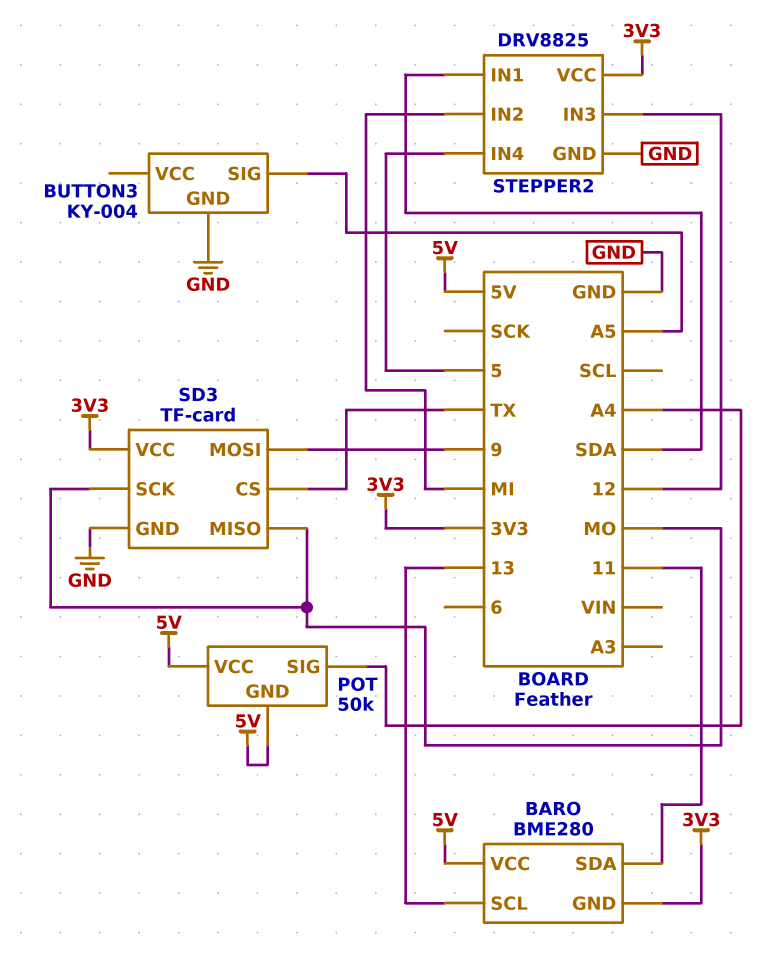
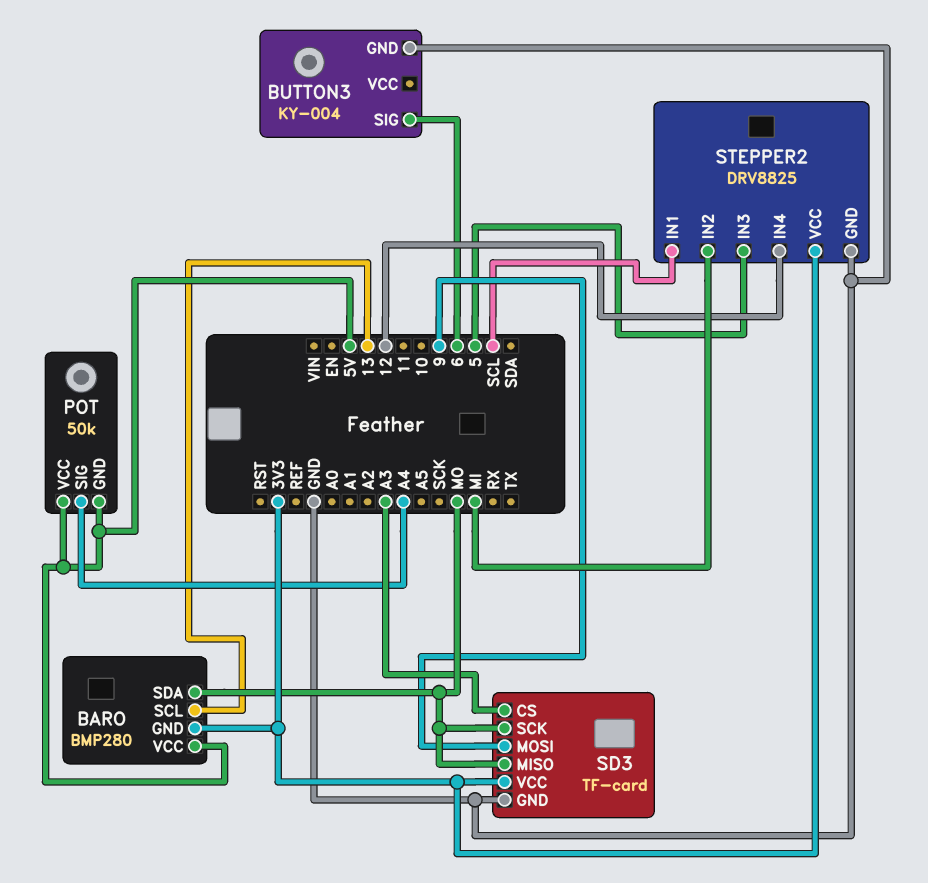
BARO: BME280 -> BMP280
BARO pin SDA: 11 -> MO
BUTTON3 pin SIG: A5 -> 6
SD3 pin CS: TX -> A3
STEPPER2 pin IN1: SDA -> SCL
STEPPER2 pin IN3: 12 -> 5
STEPPER2 pin IN4: 5 -> 12

